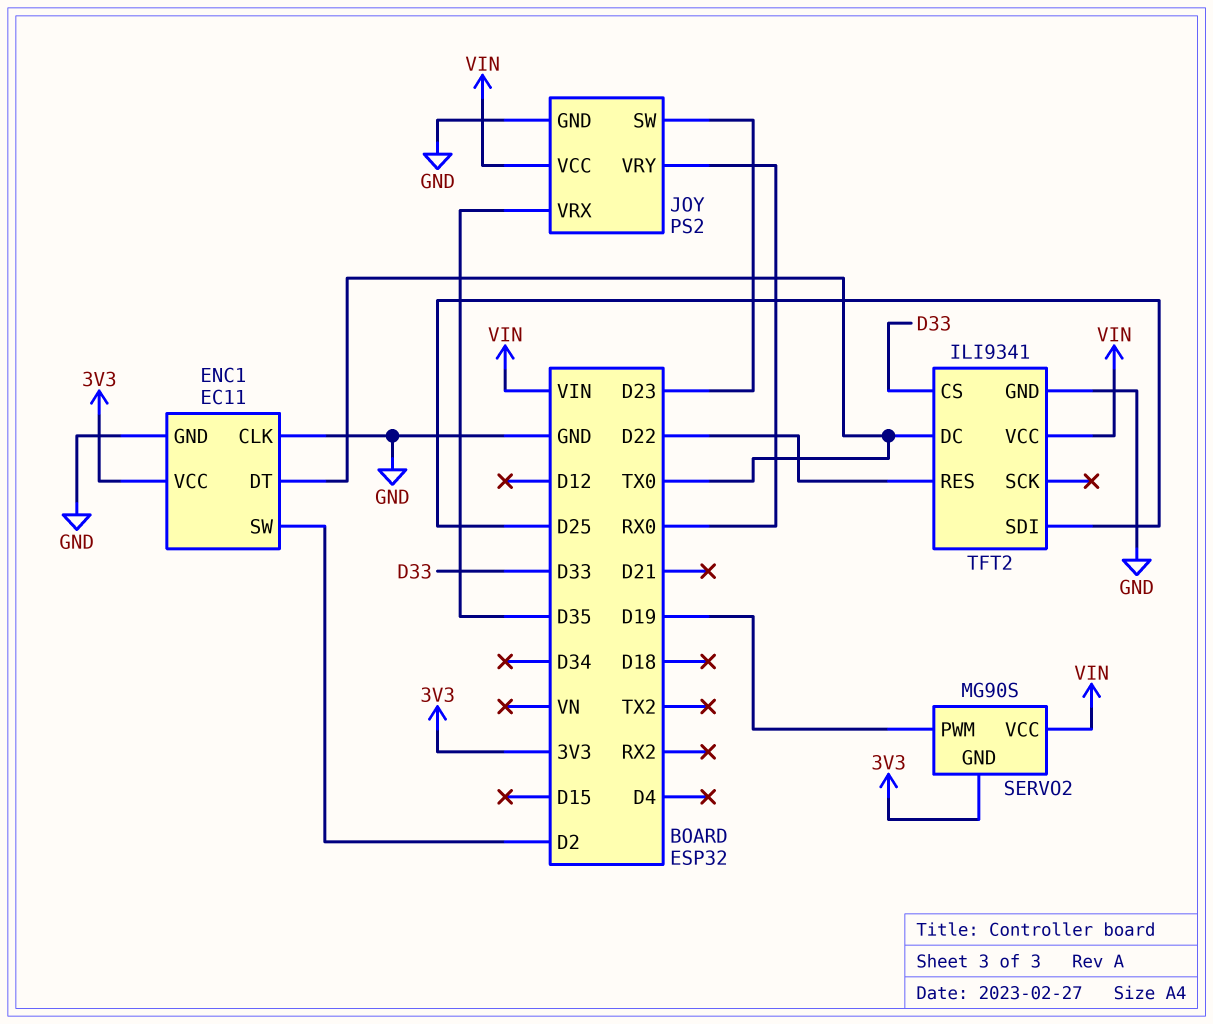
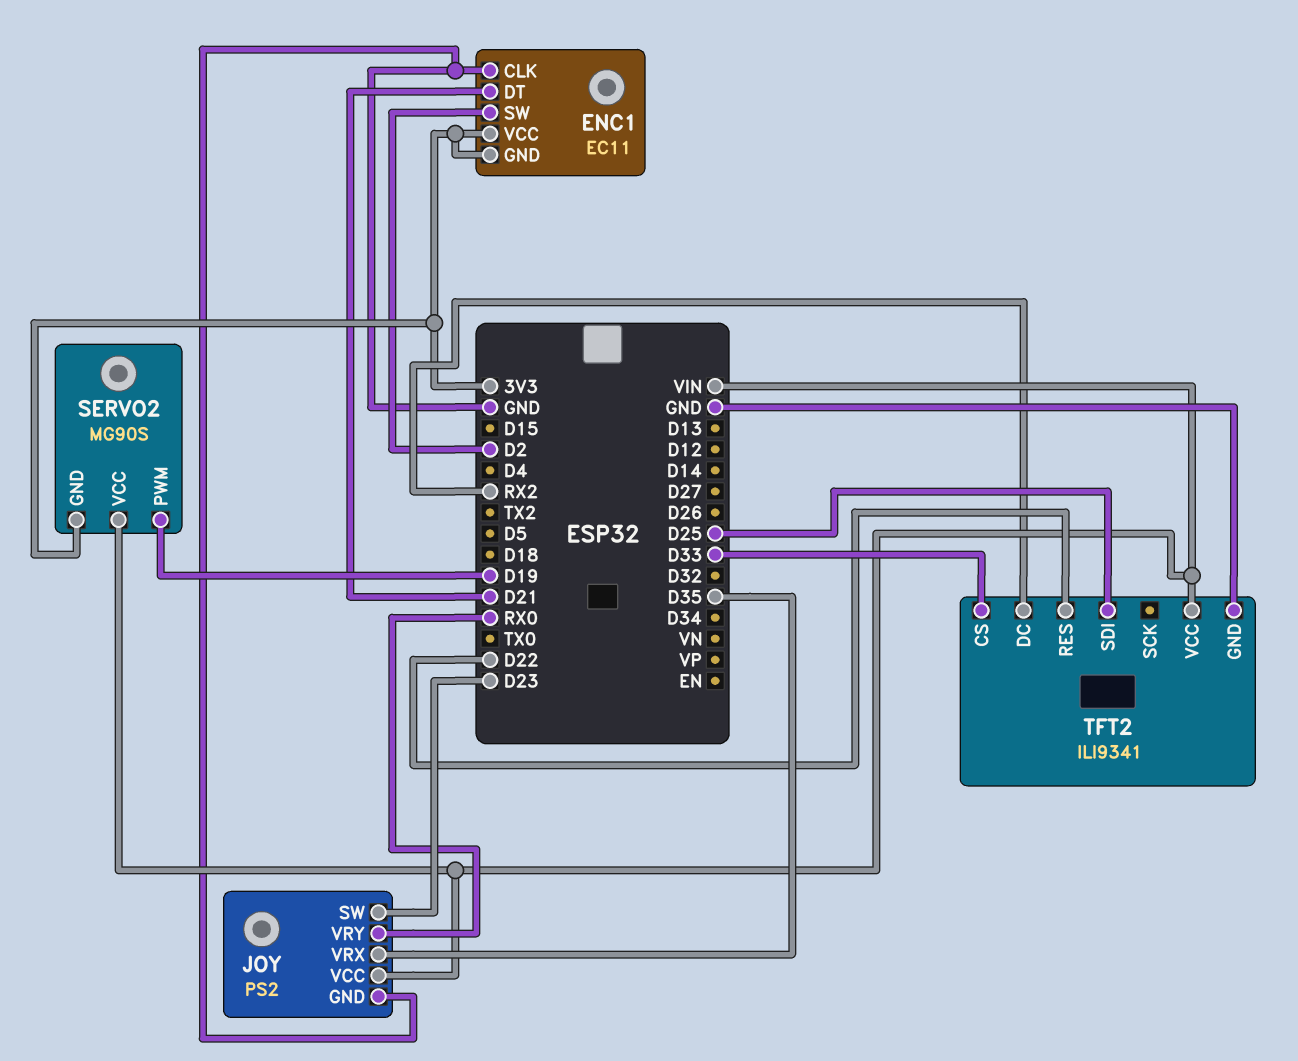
ENC1 pin DT: TX0 -> D21
ENC1 pin GND: GND -> 3V3
TFT2 pin DC: TX0 -> RX2

